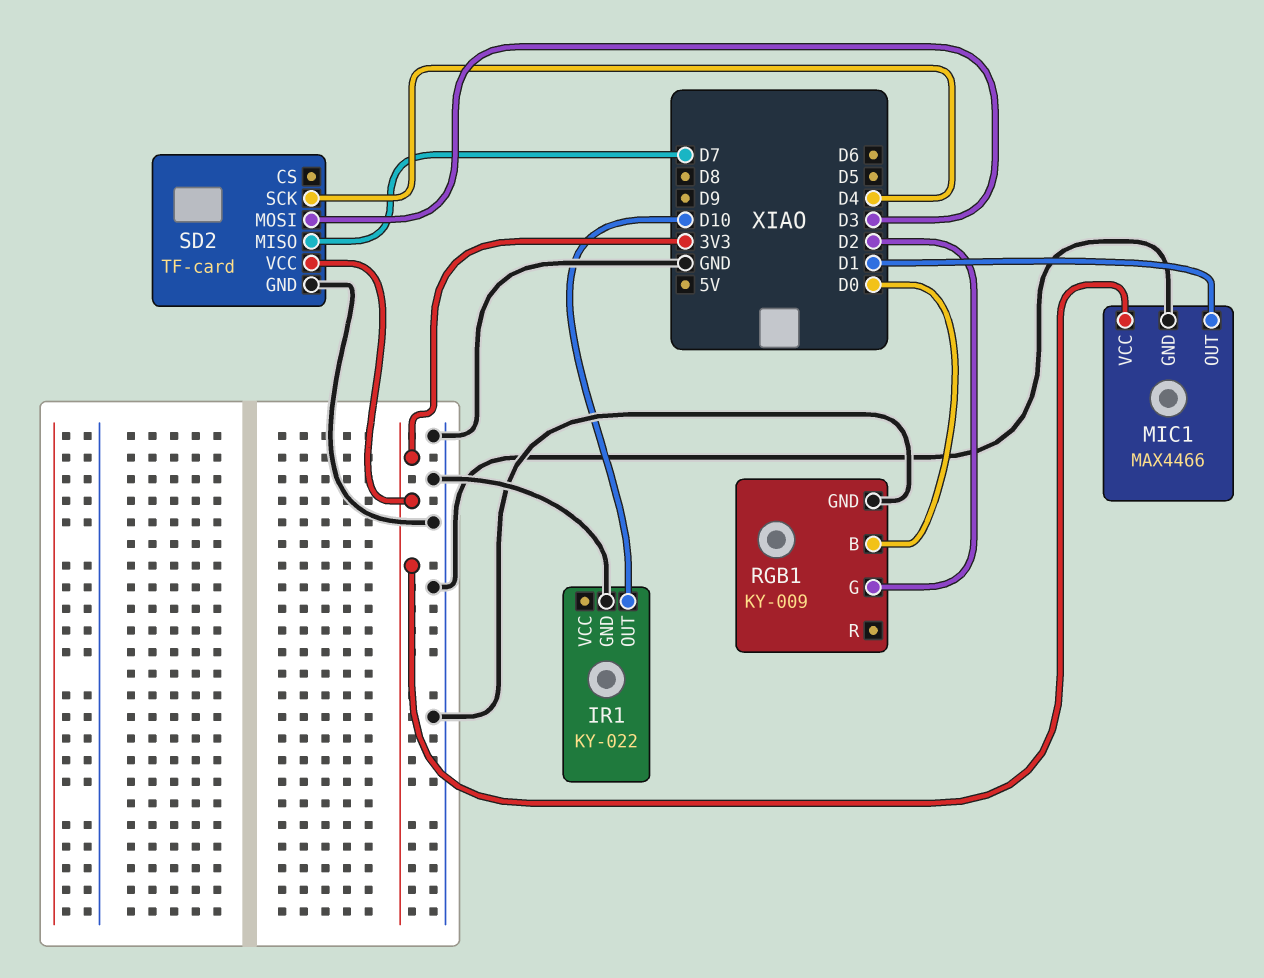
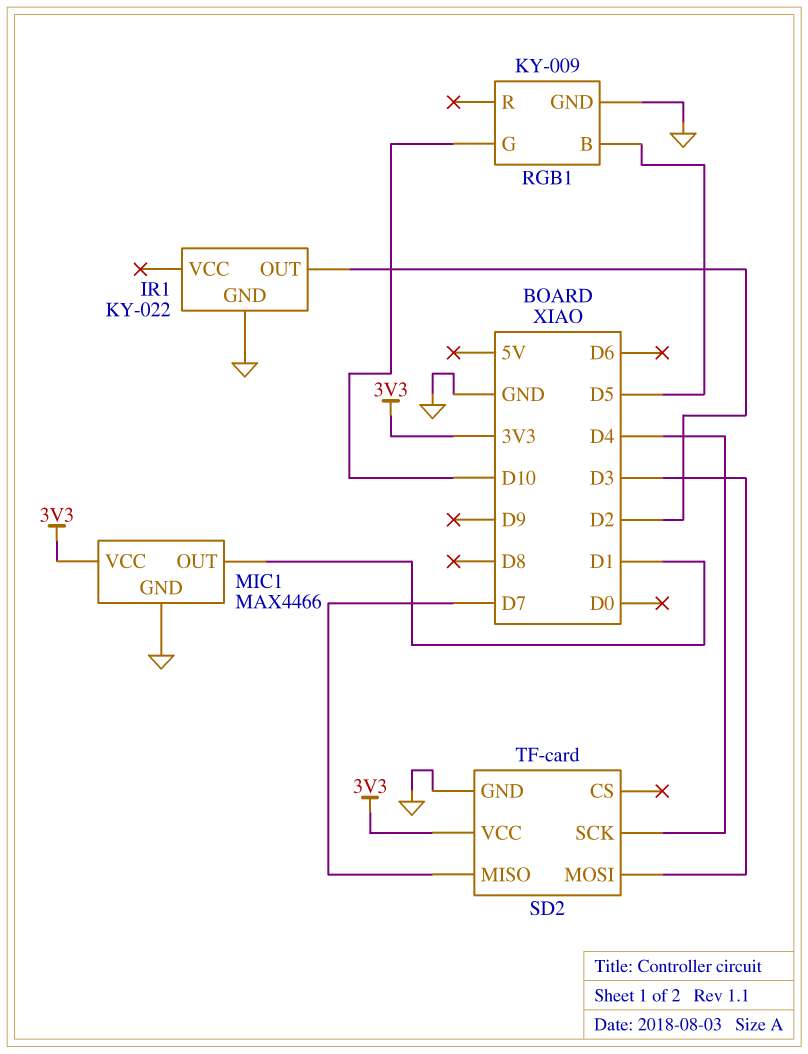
IR1 pin OUT: D10 -> D2
RGB1 pin B: D0 -> D5
RGB1 pin G: D2 -> D10

